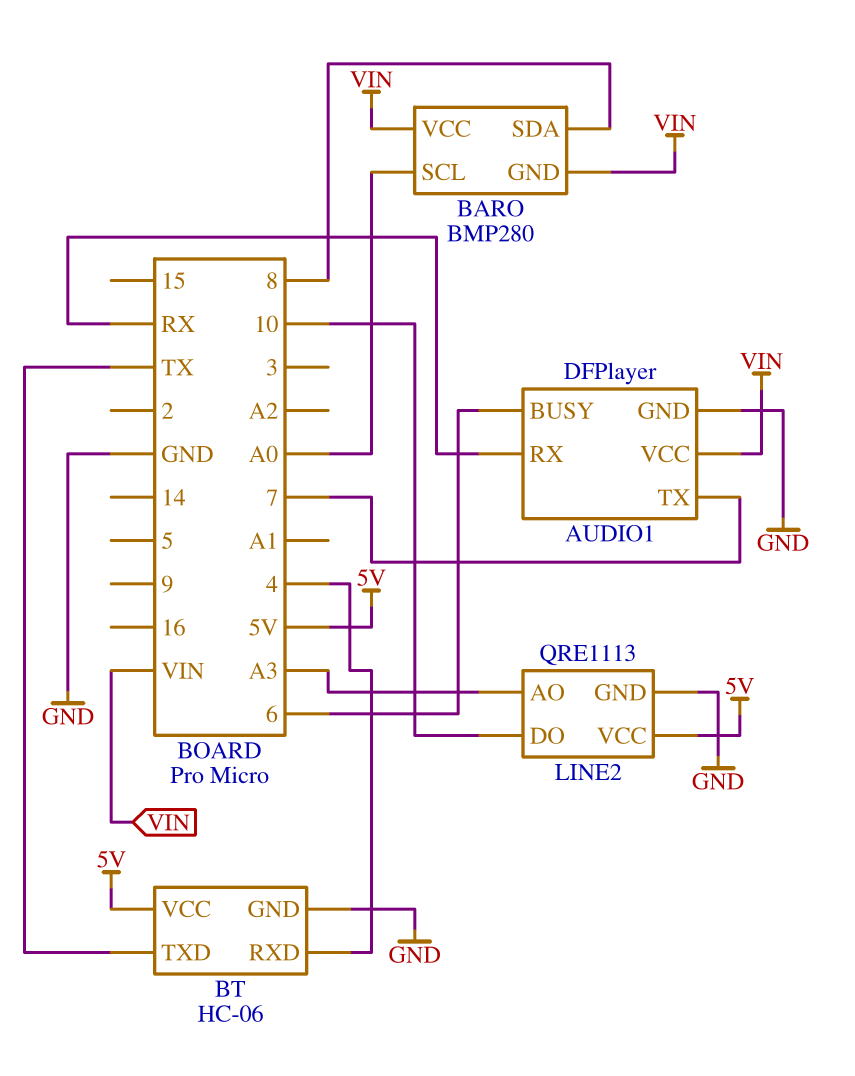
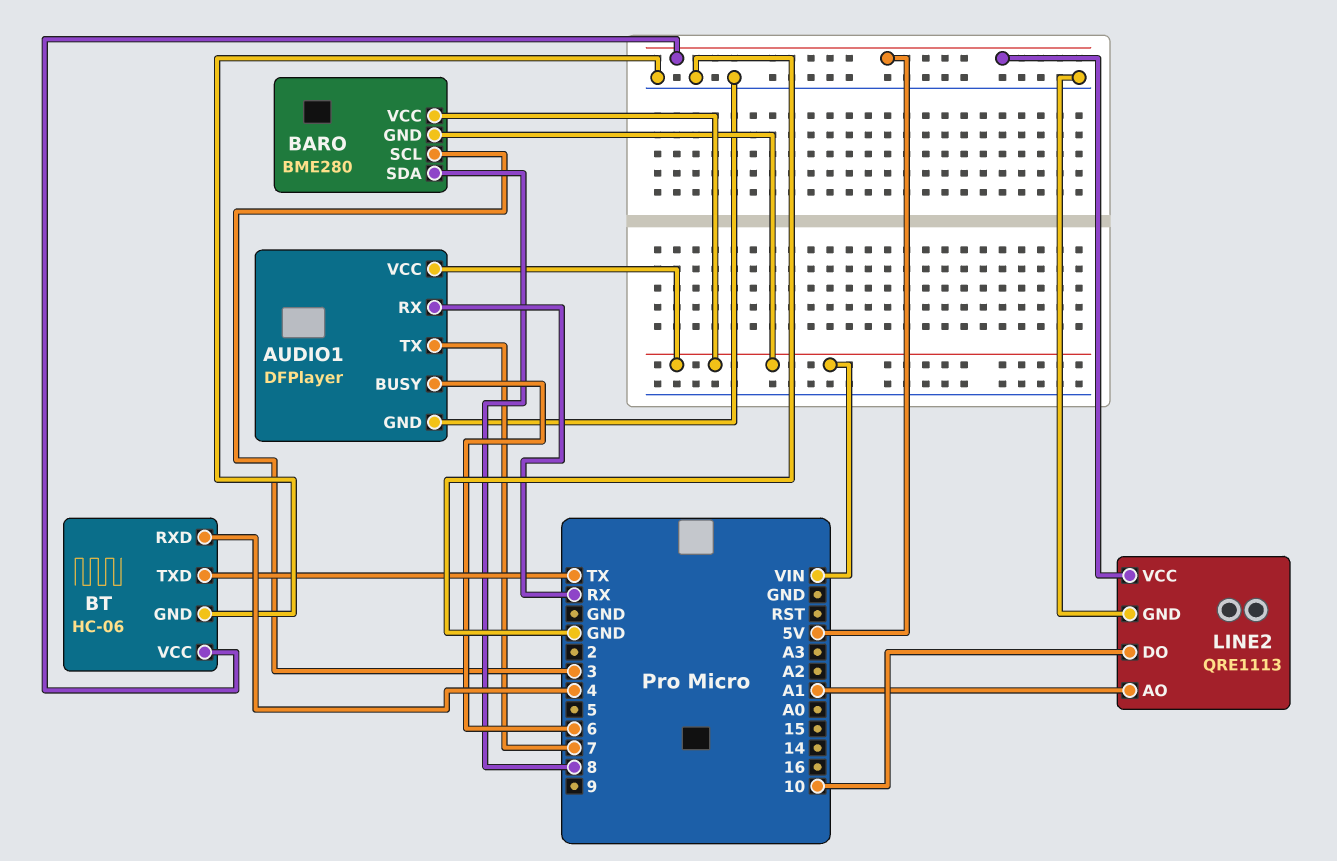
BARO: BMP280 -> BME280
BARO pin SCL: A0 -> 3
LINE2 pin AO: A3 -> A1

